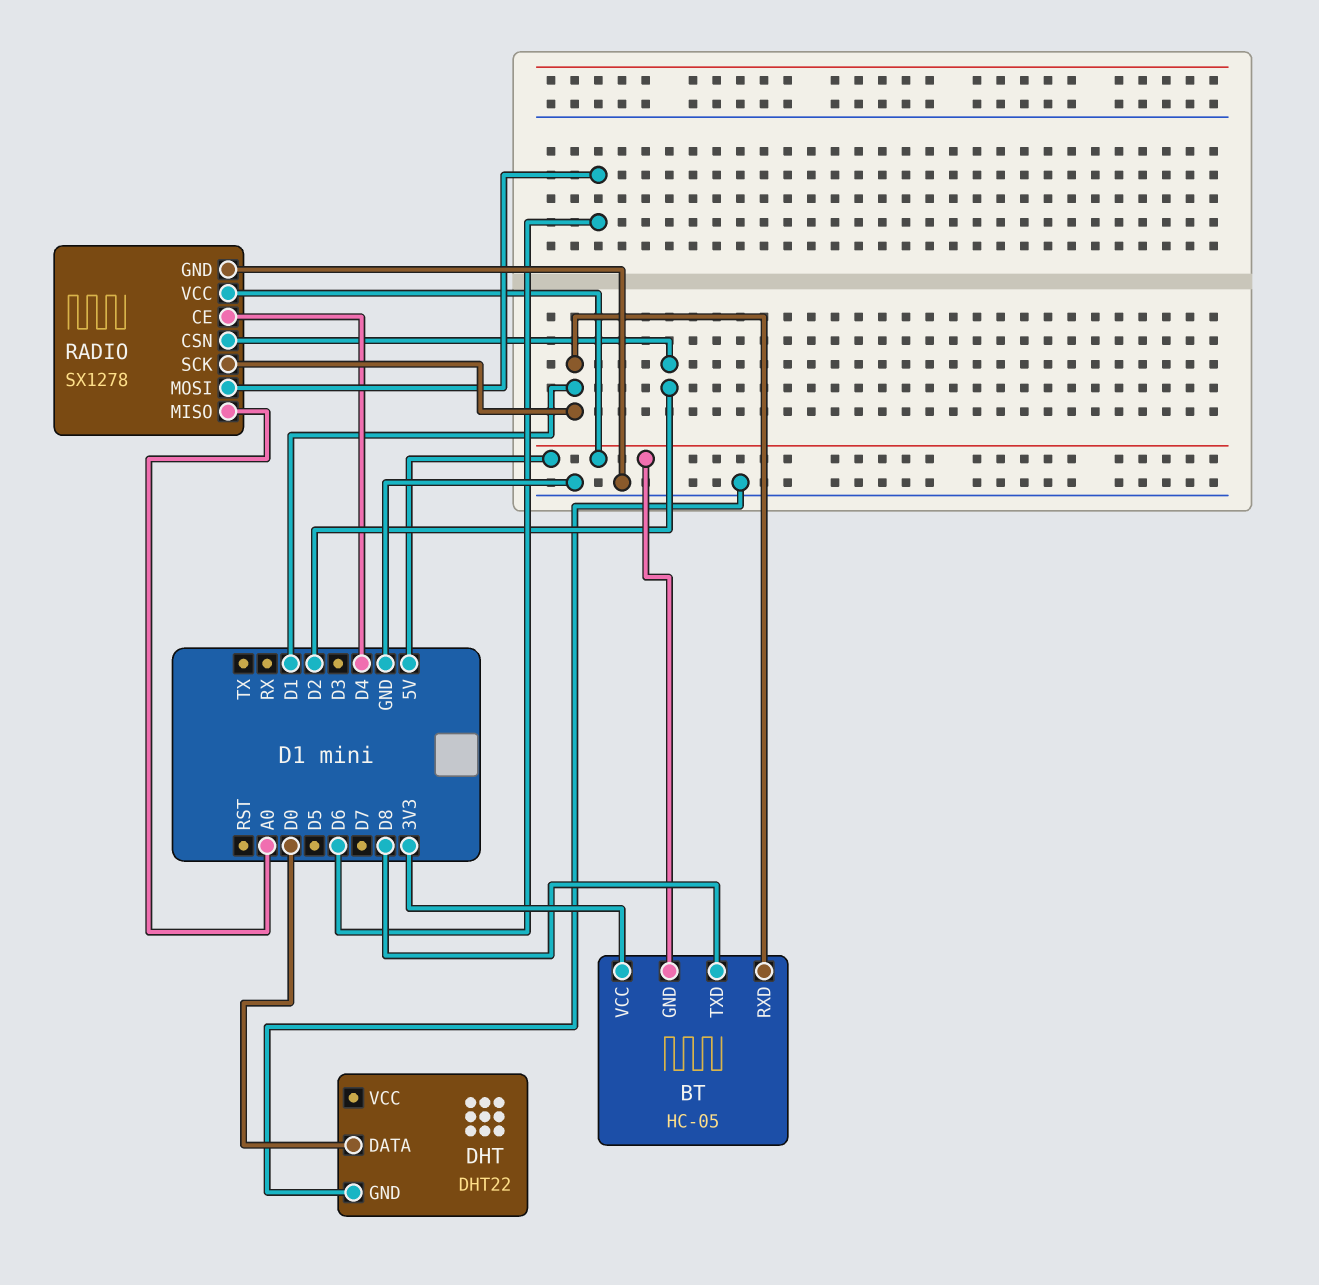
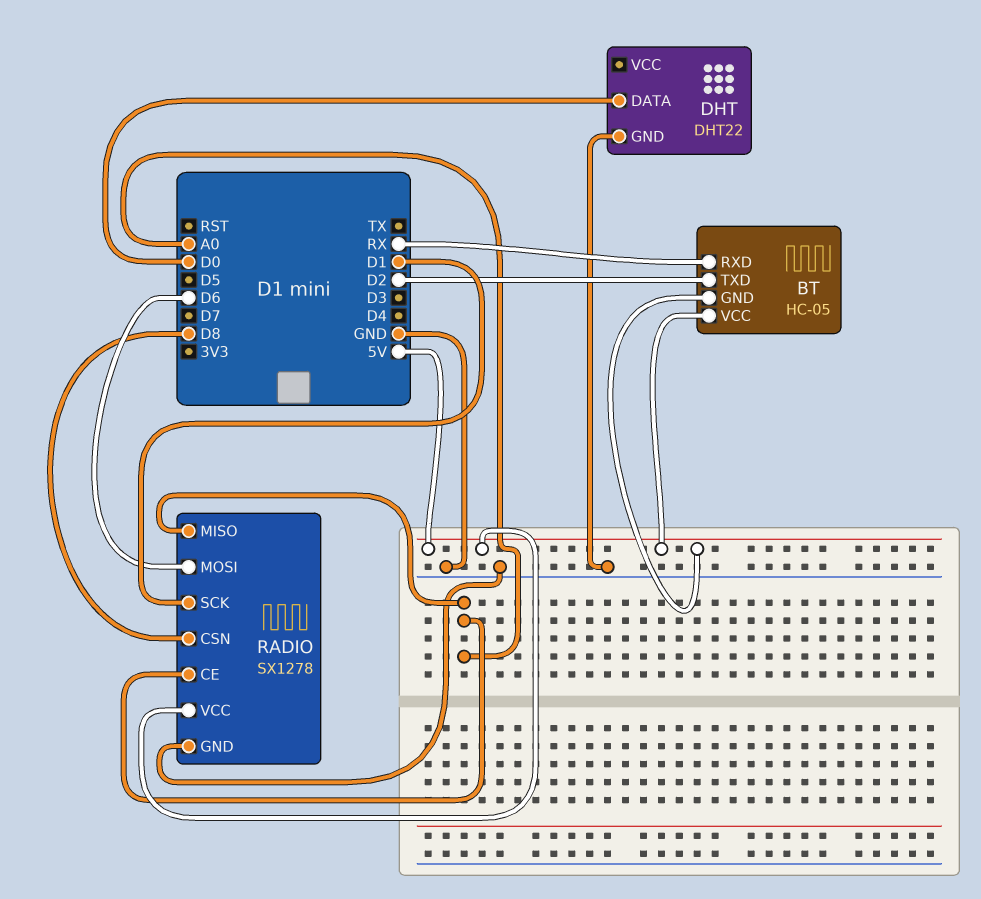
BT pin RXD: D1 -> RX
BT pin TXD: D8 -> D2
BT pin VCC: 3V3 -> 5V
RADIO pin CE: D4 -> A0
RADIO pin CSN: D2 -> D8

